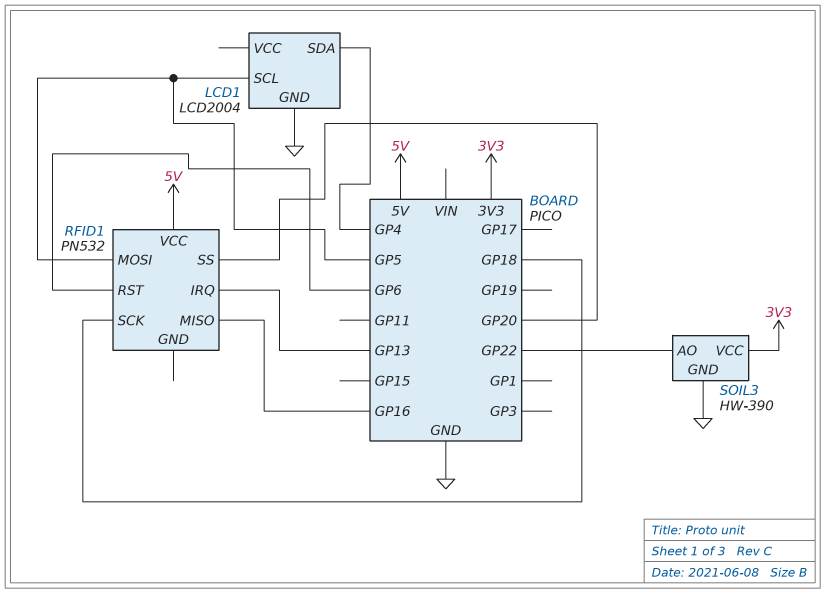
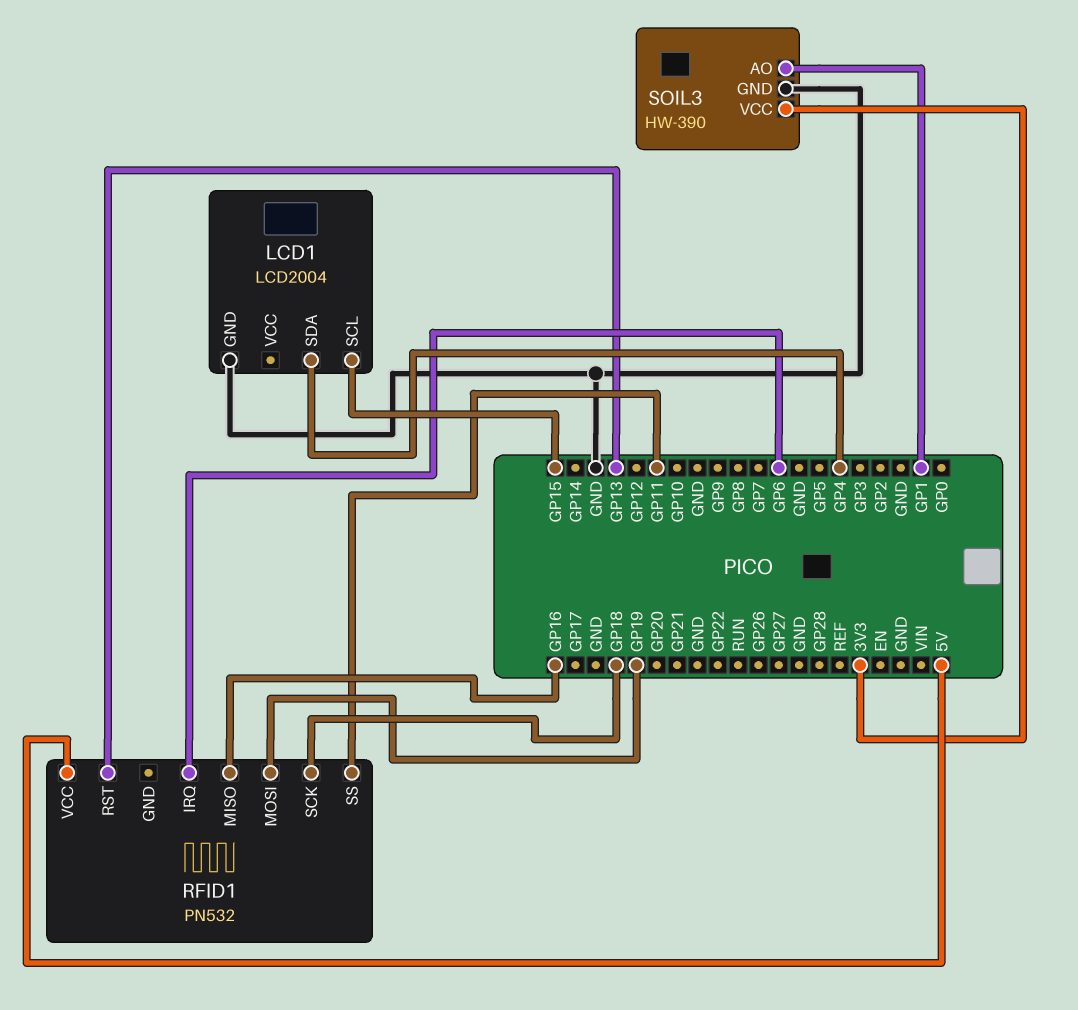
LCD1 pin SCL: GP5 -> GP15
RFID1 pin IRQ: GP13 -> GP6
RFID1 pin MOSI: GP5 -> GP19
RFID1 pin RST: GP6 -> GP13
RFID1 pin SS: GP20 -> GP11
SOIL3 pin AO: GP22 -> GP1

